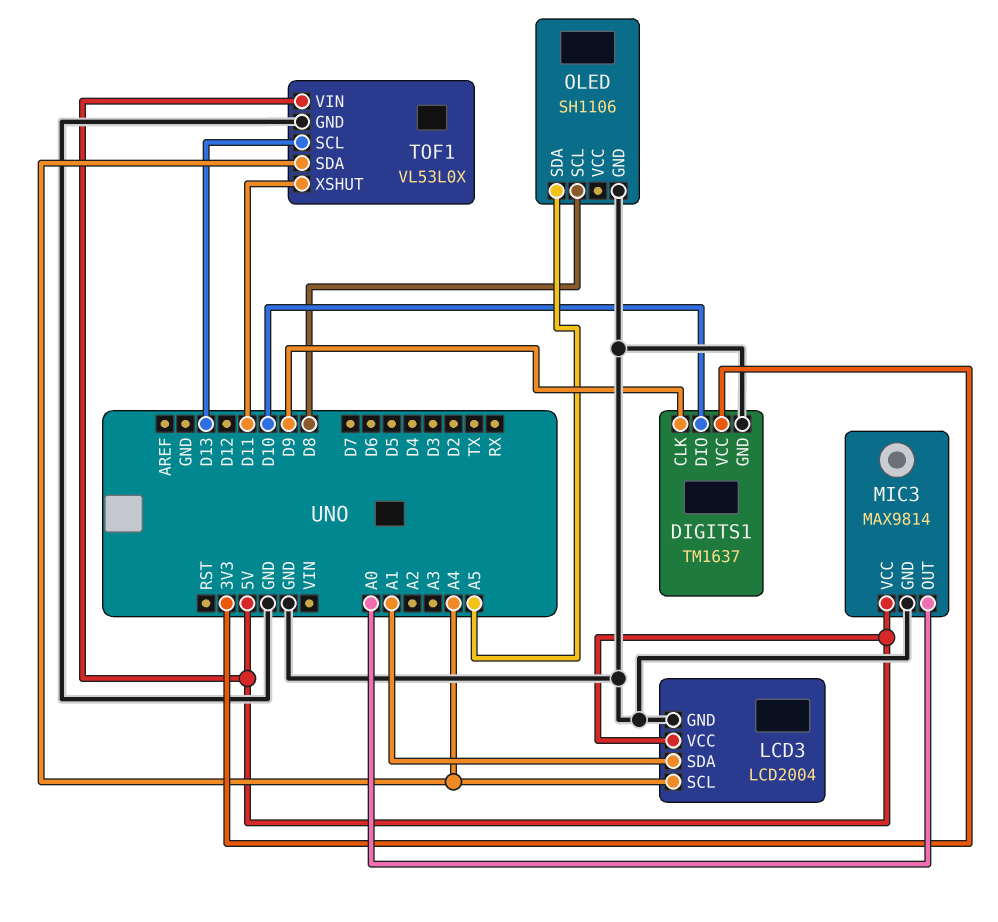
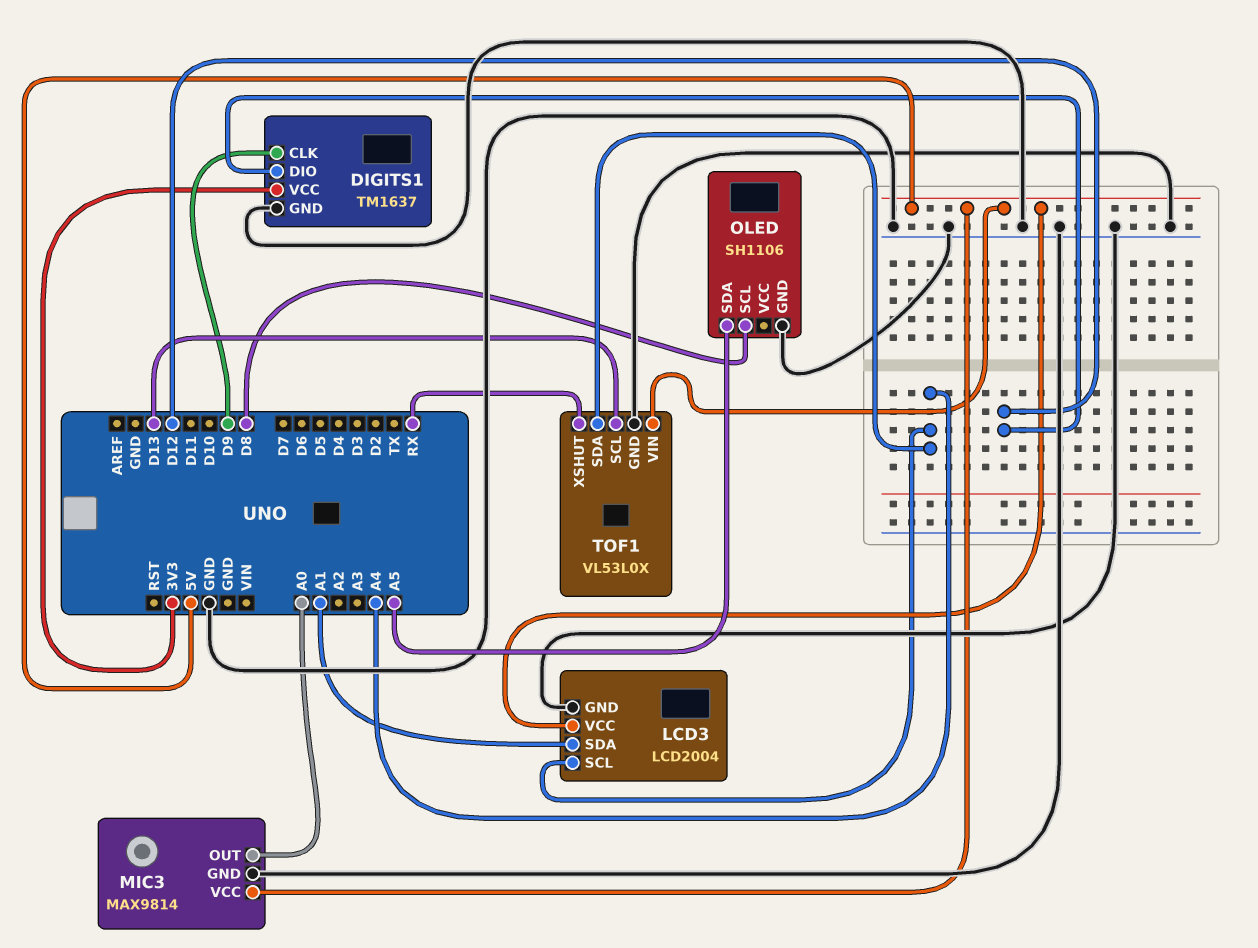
DIGITS1 pin DIO: D10 -> D12
TOF1 pin XSHUT: D11 -> RX

